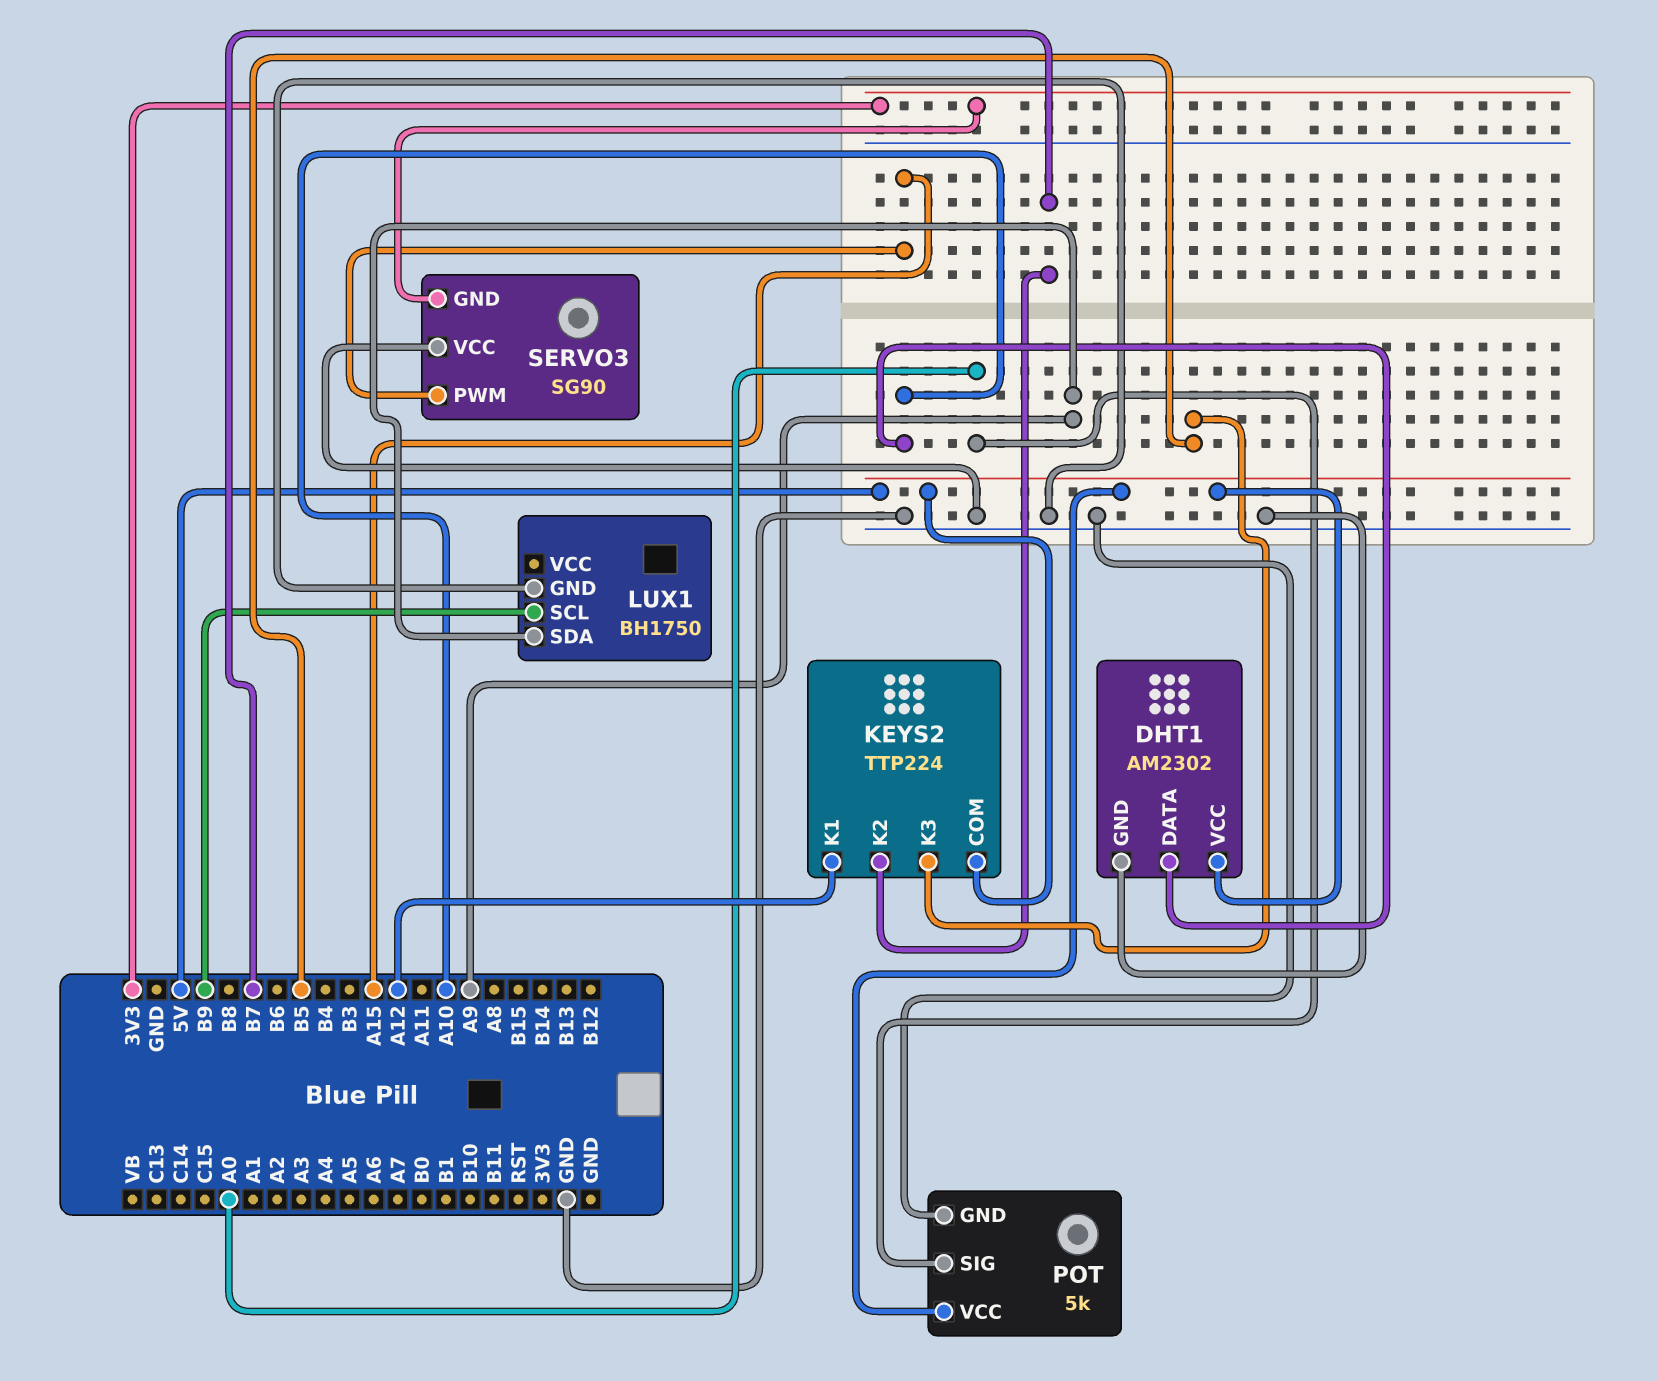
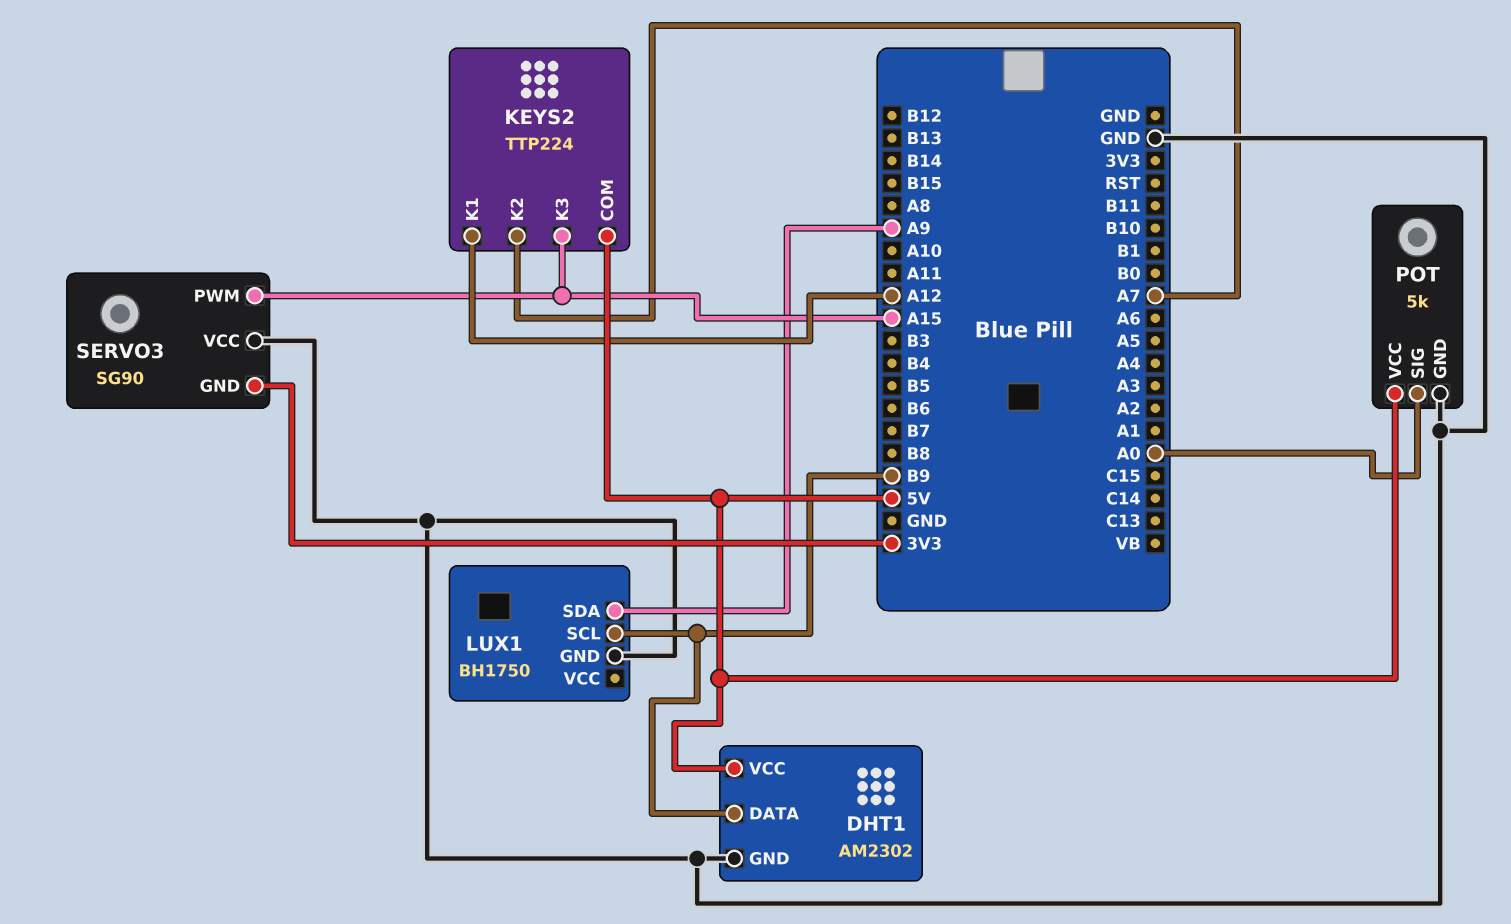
DHT1 pin DATA: A10 -> B9
KEYS2 pin K2: B7 -> A7
KEYS2 pin K3: B5 -> A15

